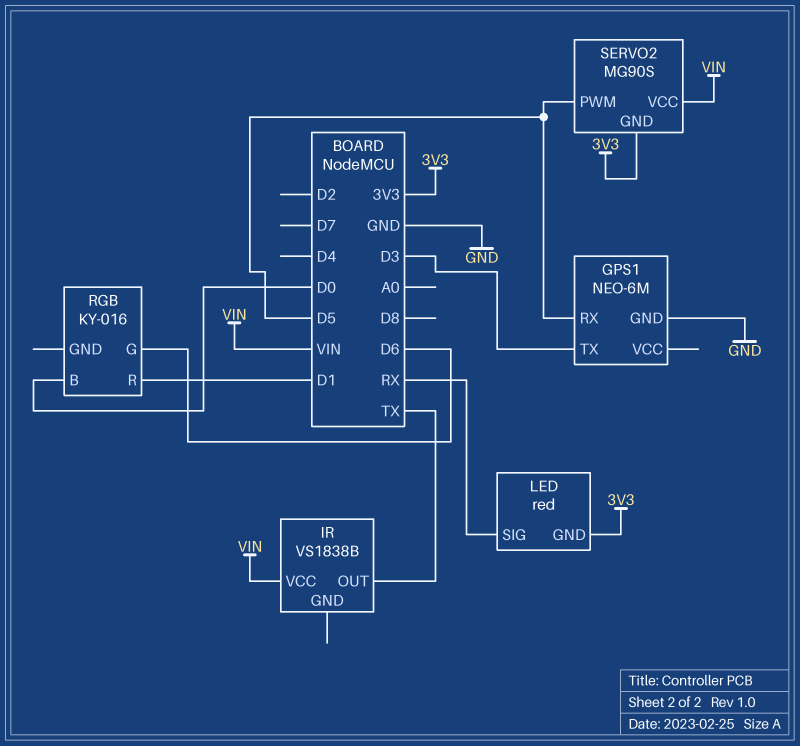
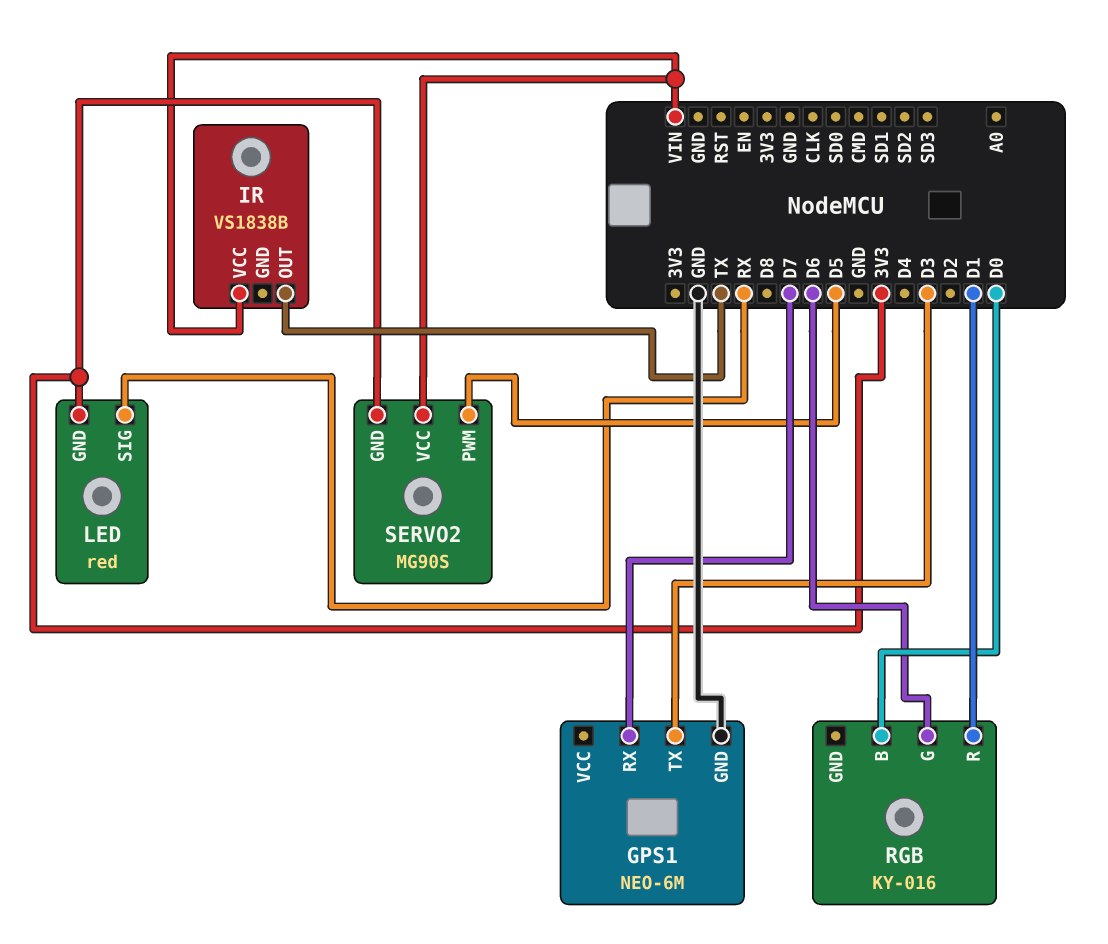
GPS1 pin RX: D5 -> D7

